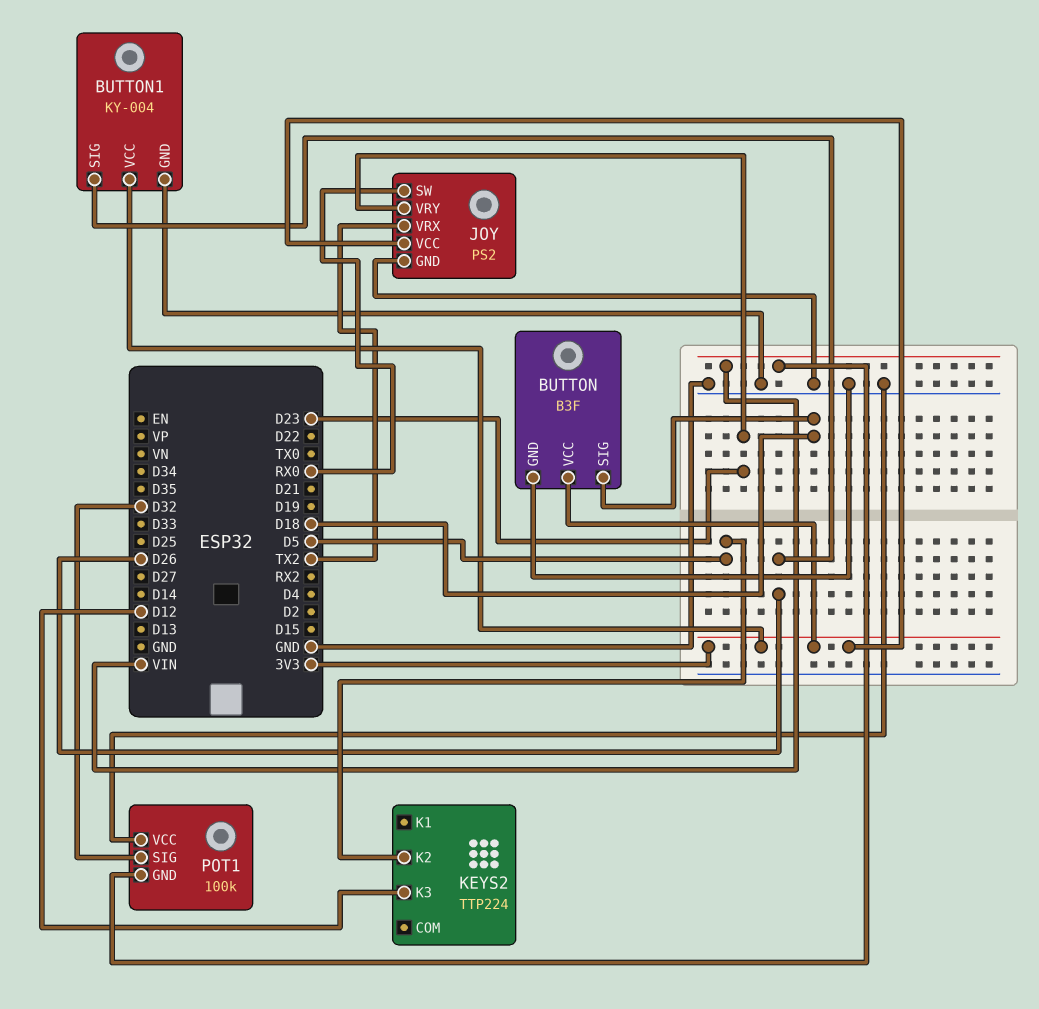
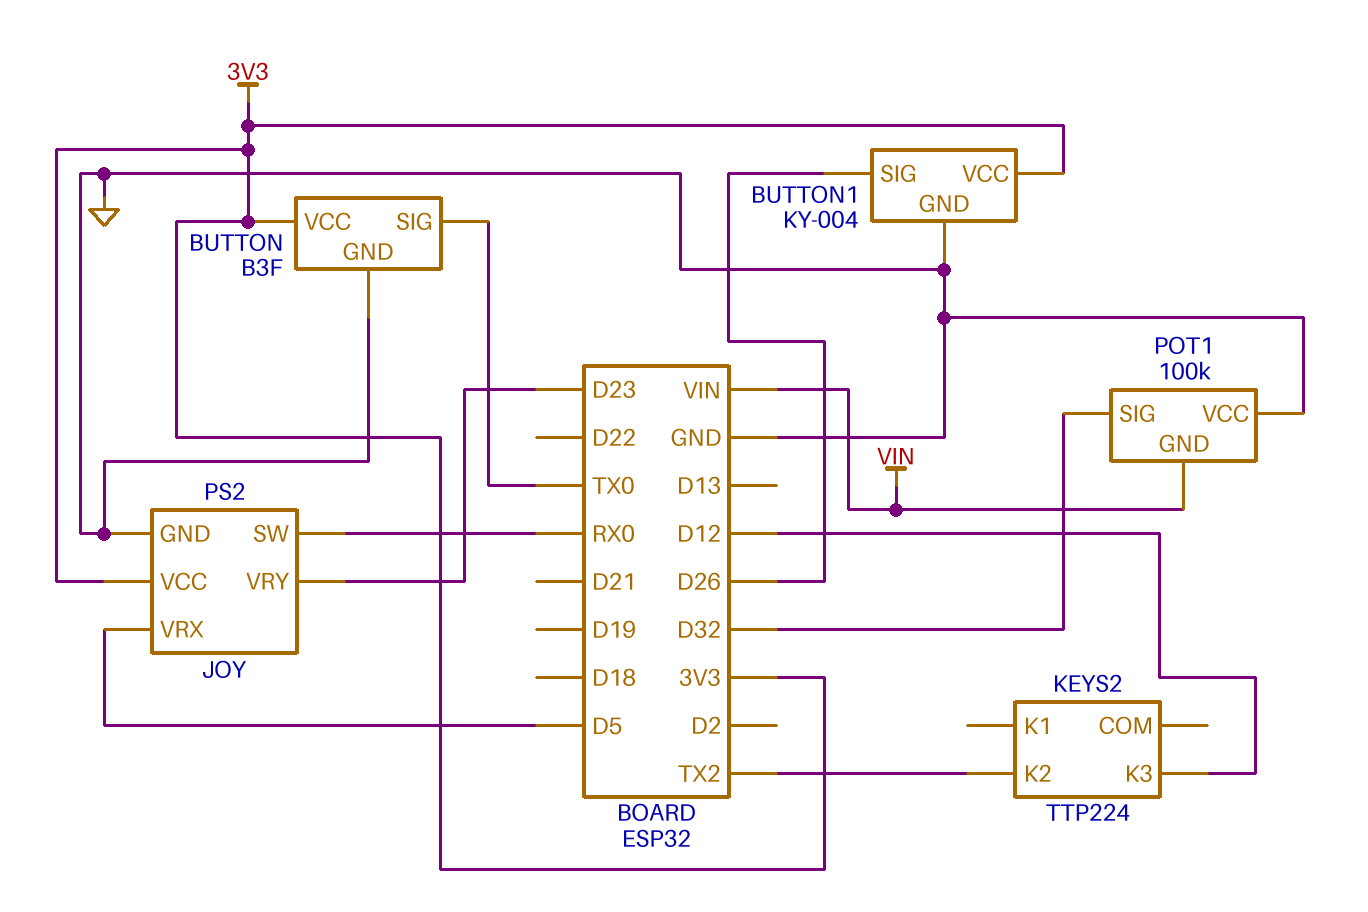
BUTTON pin SIG: D18 -> TX0
JOY pin VRX: TX2 -> D5
KEYS2 pin K2: D5 -> TX2

